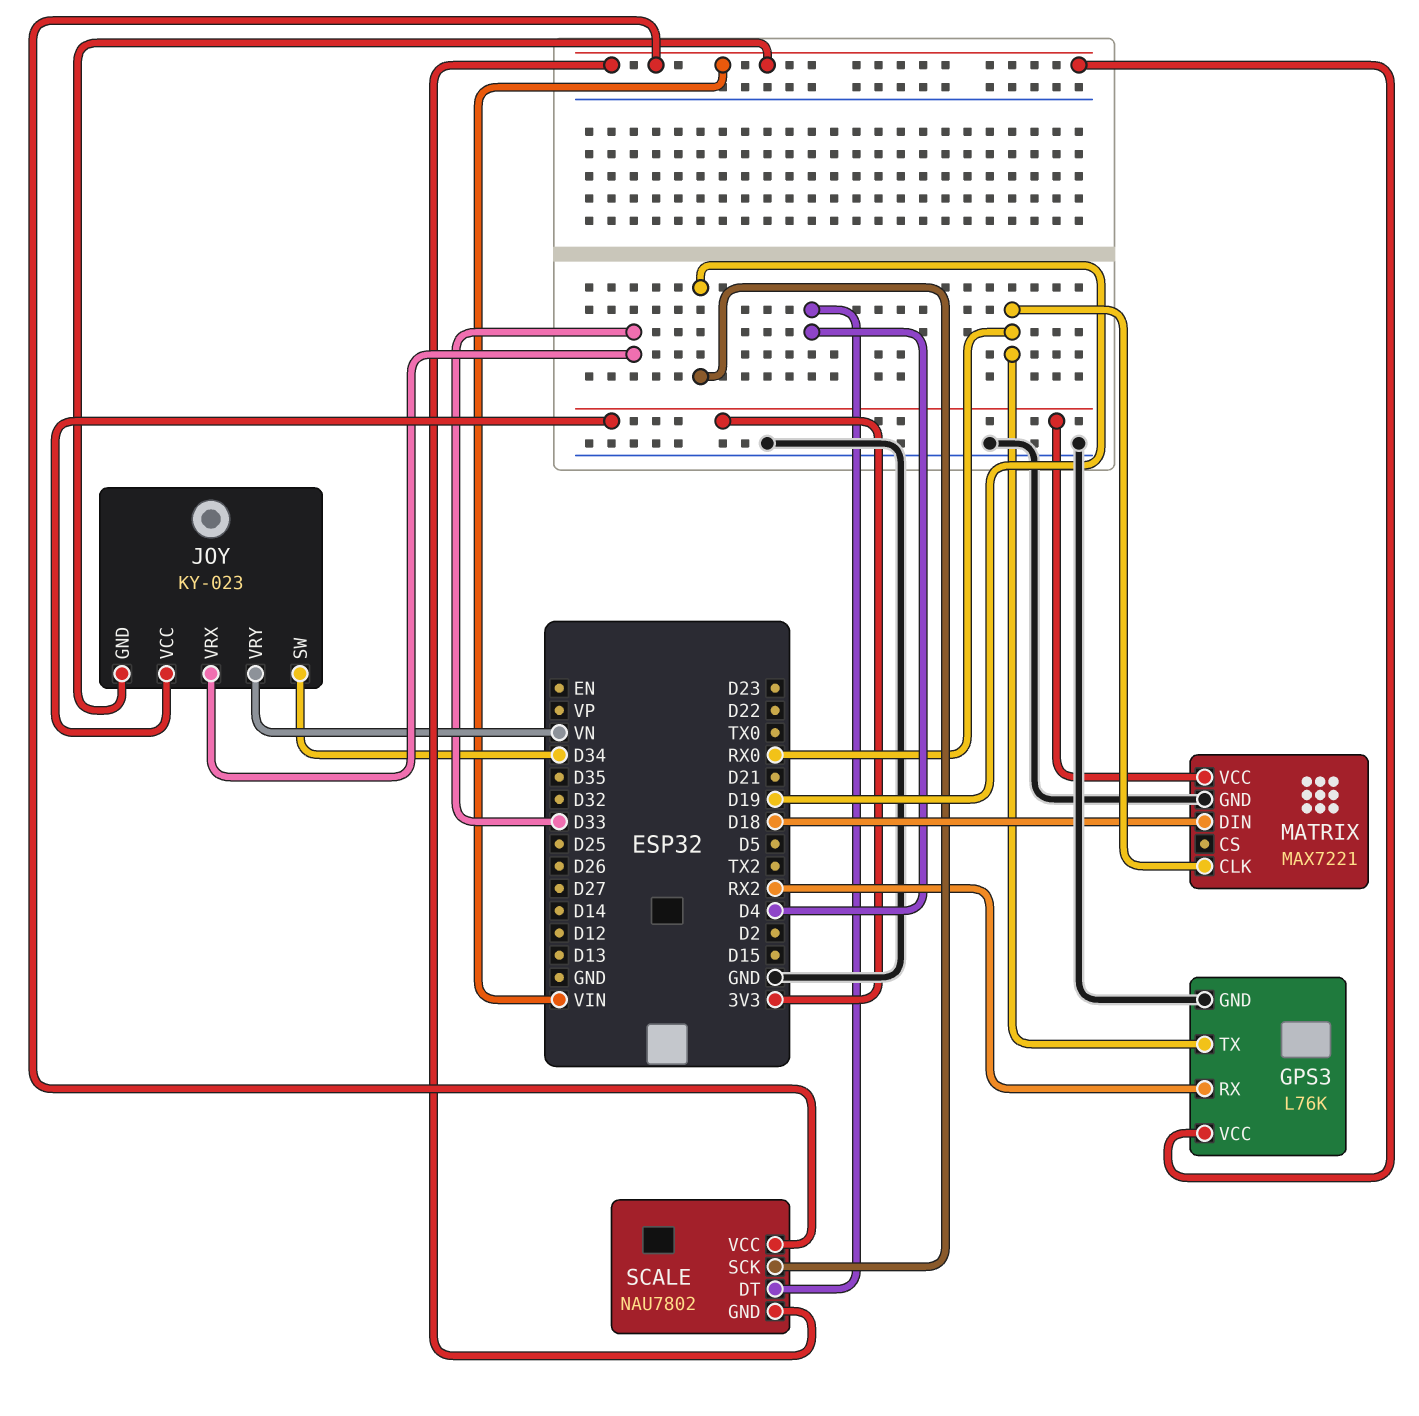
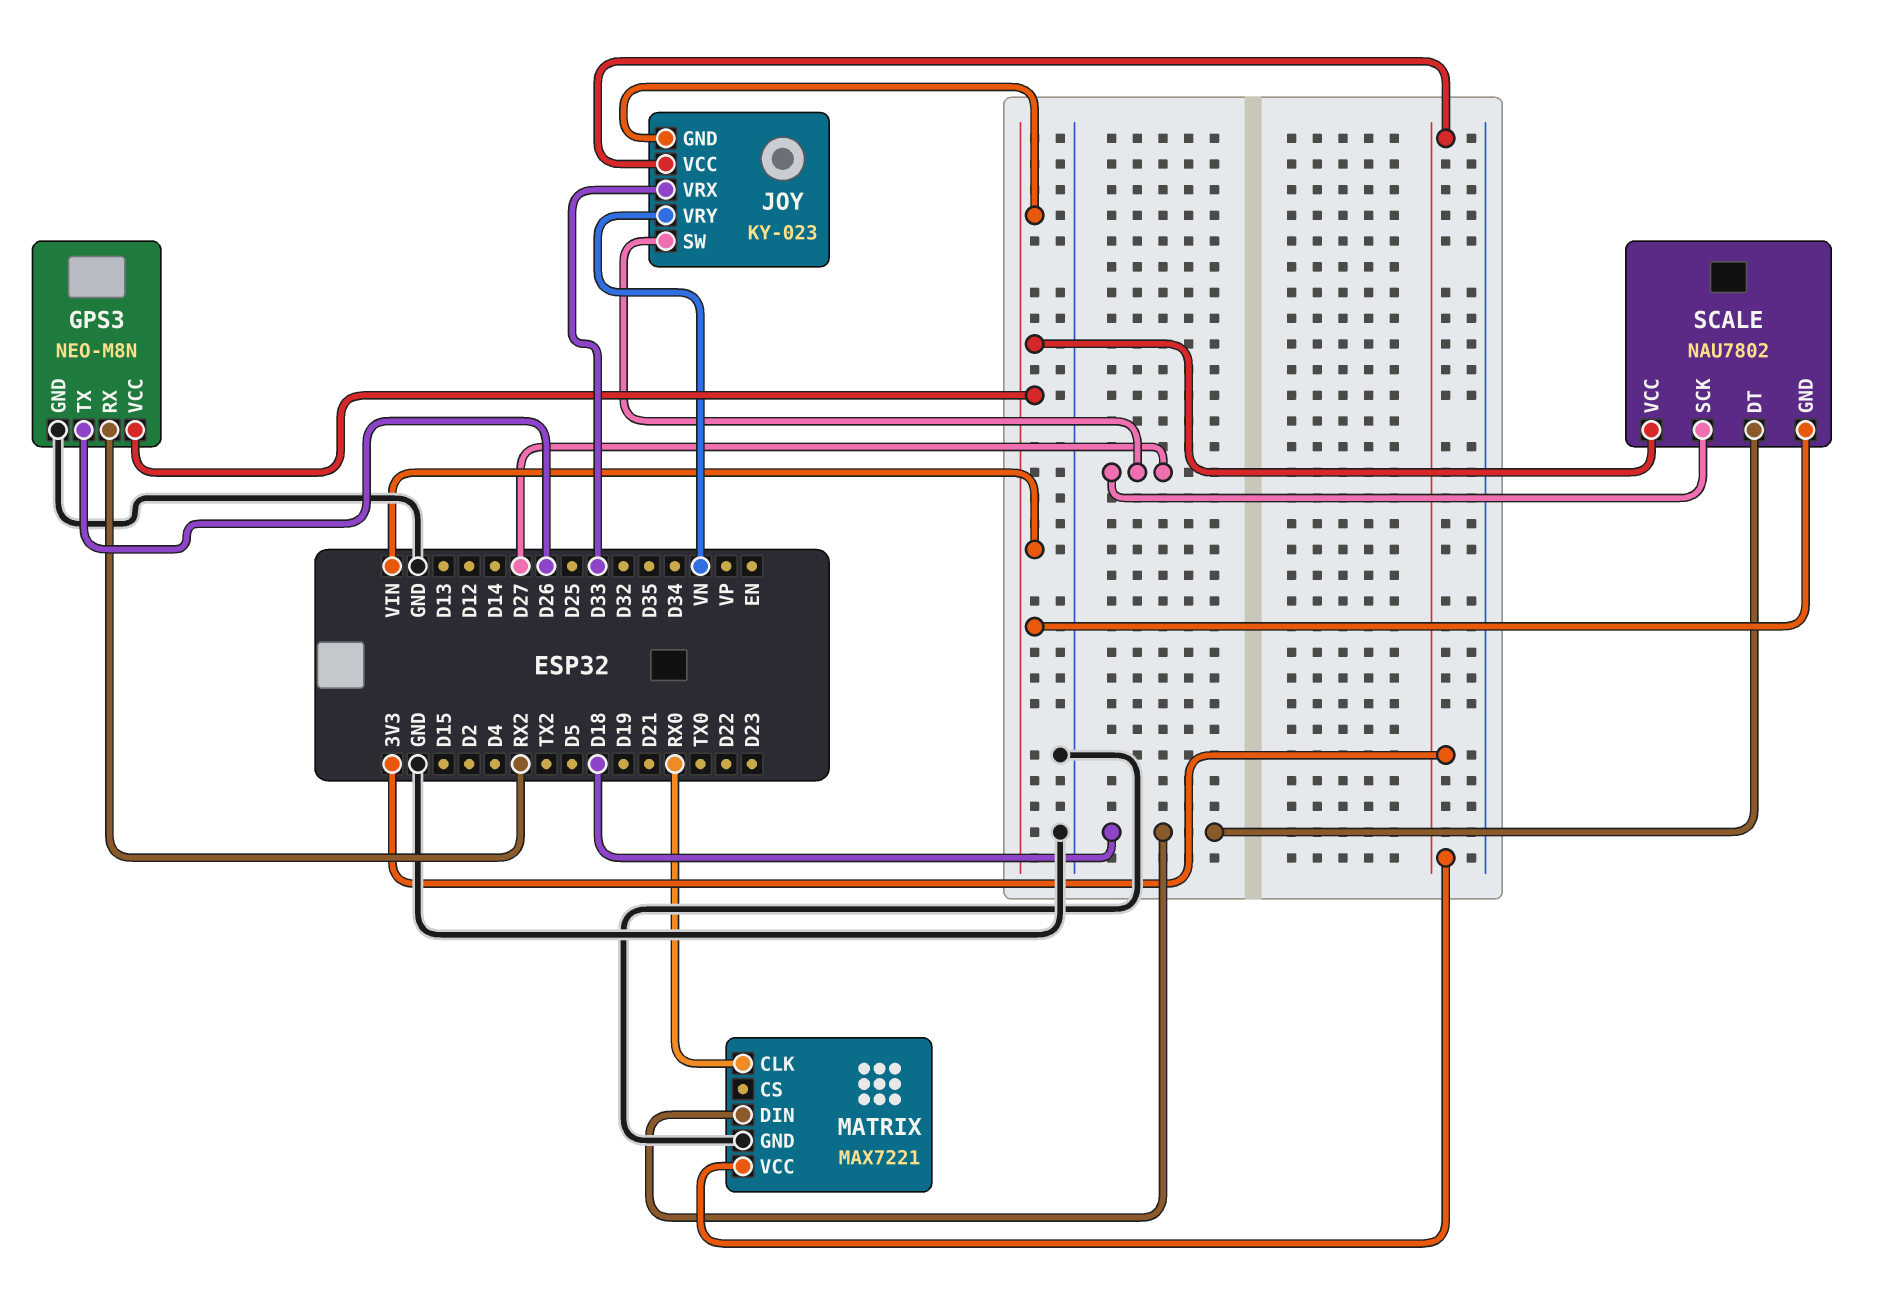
GPS3: L76K -> NEO-M8N
GPS3 pin TX: RX0 -> D26
JOY pin SW: D34 -> D27
SCALE pin DT: D4 -> D18
SCALE pin SCK: D19 -> D27

